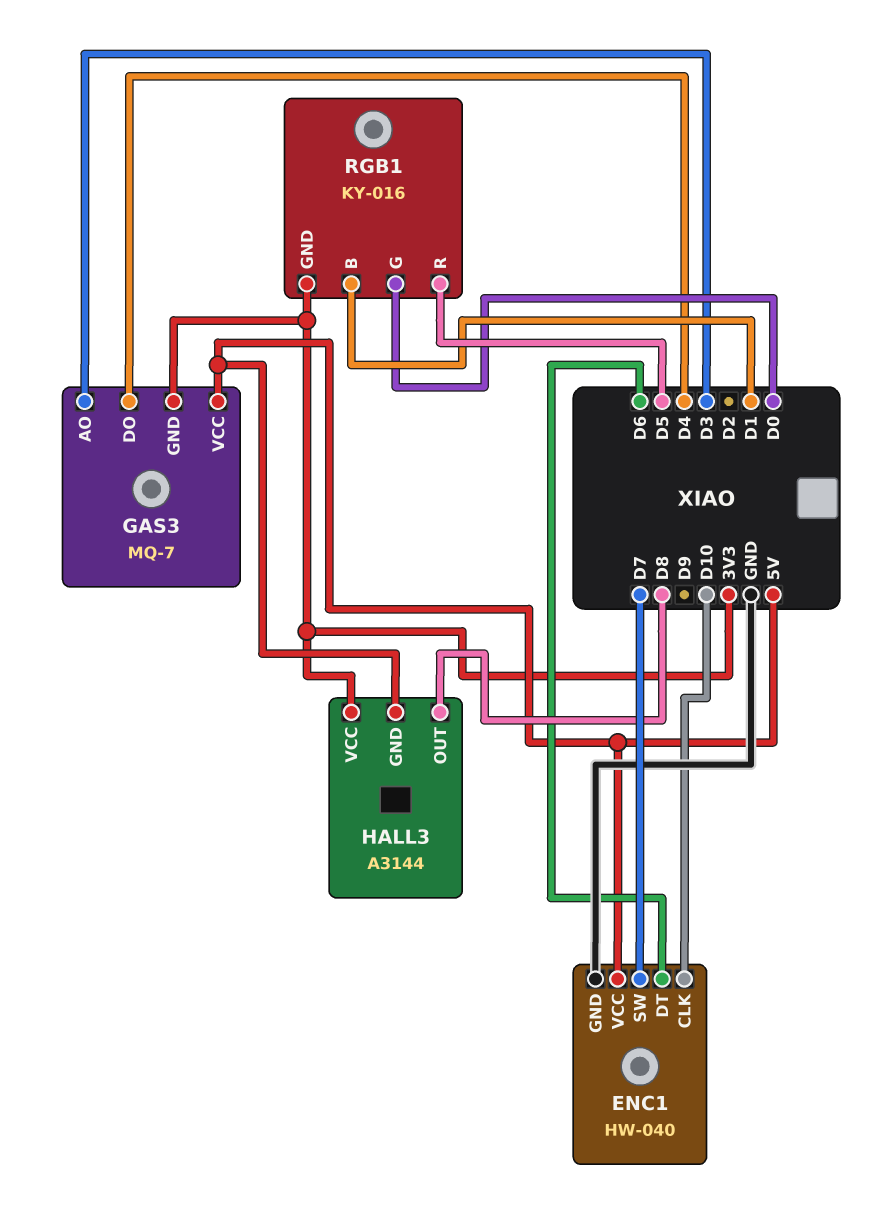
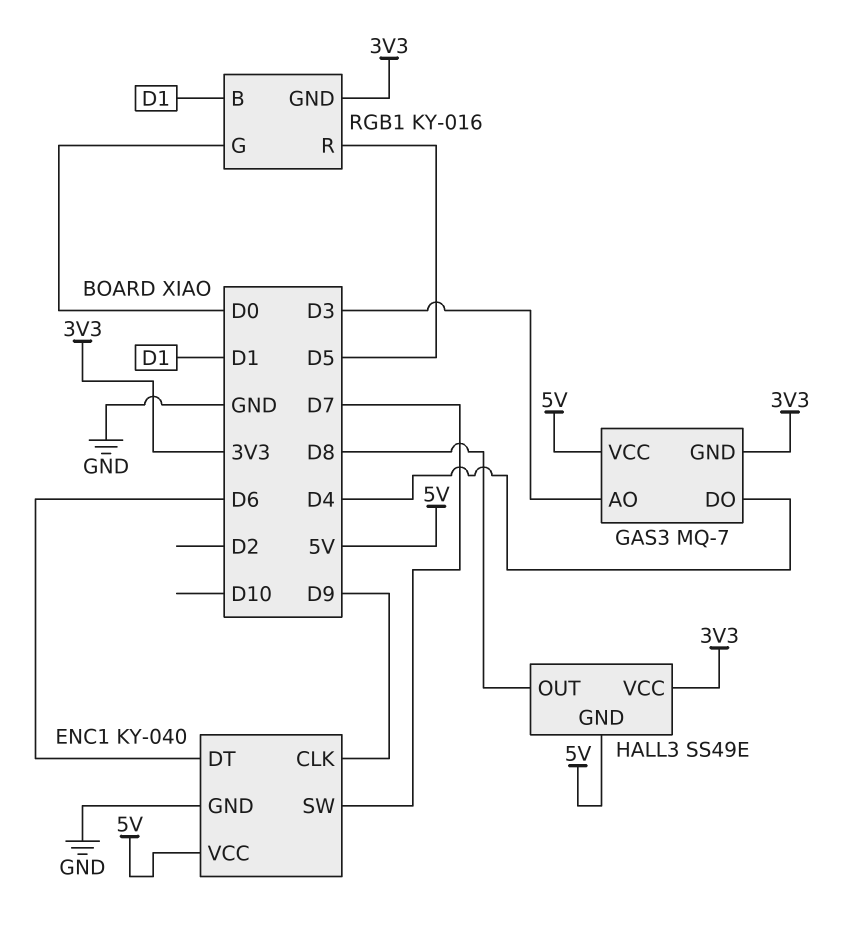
ENC1: HW-040 -> KY-040
ENC1 pin CLK: D10 -> D9
HALL3: A3144 -> SS49E

